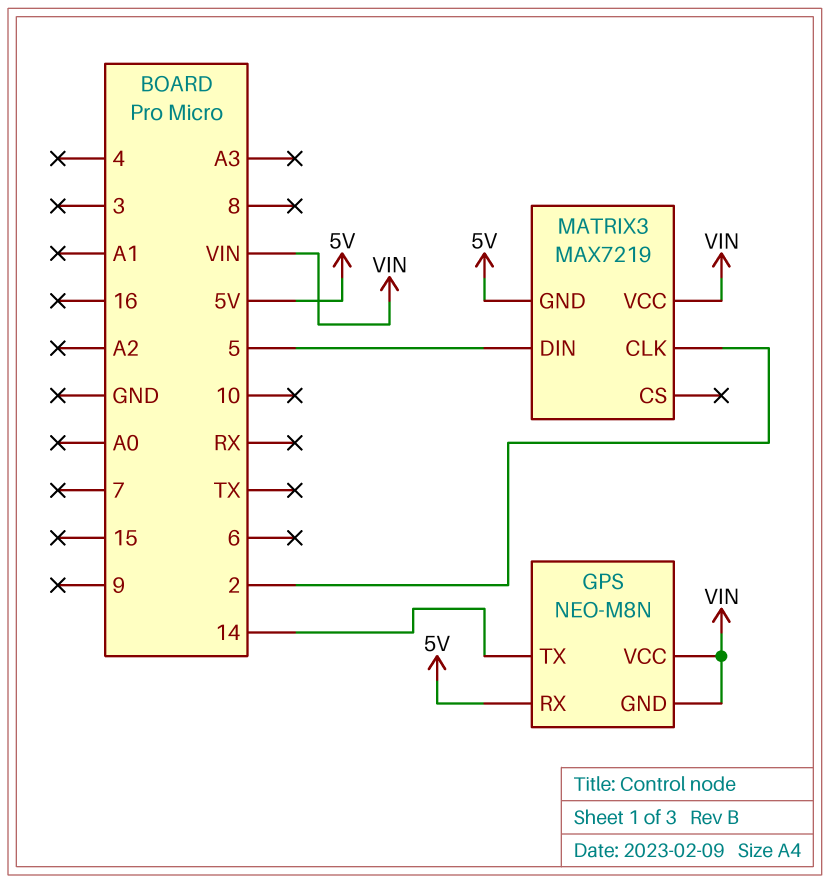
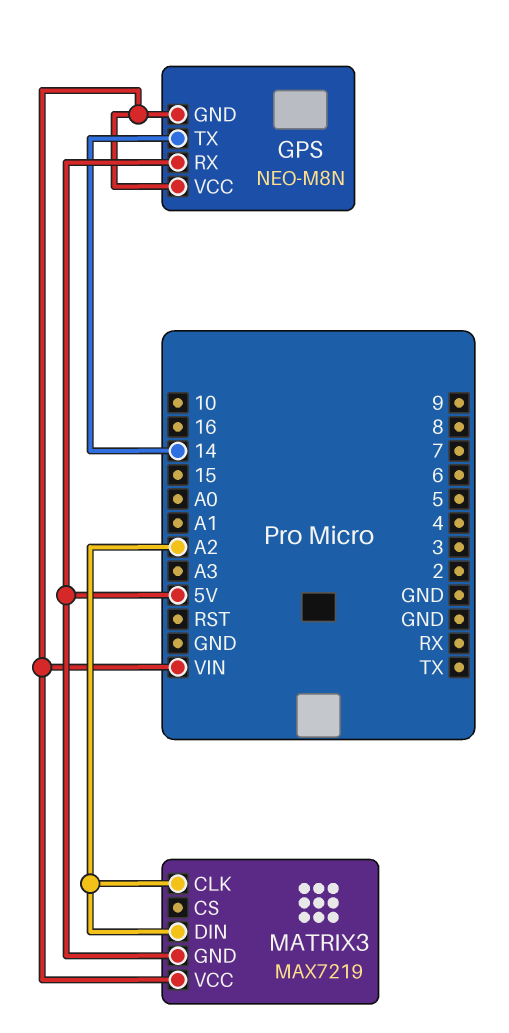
MATRIX3 pin CLK: 2 -> A2
MATRIX3 pin DIN: 5 -> A2

